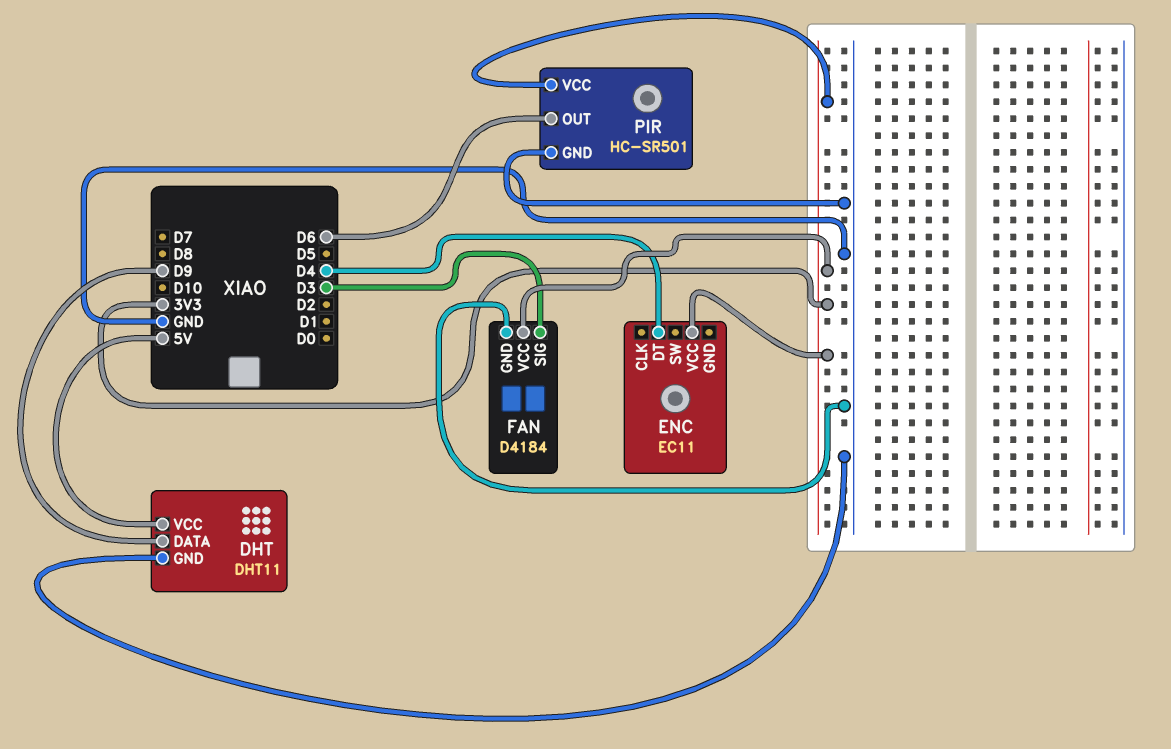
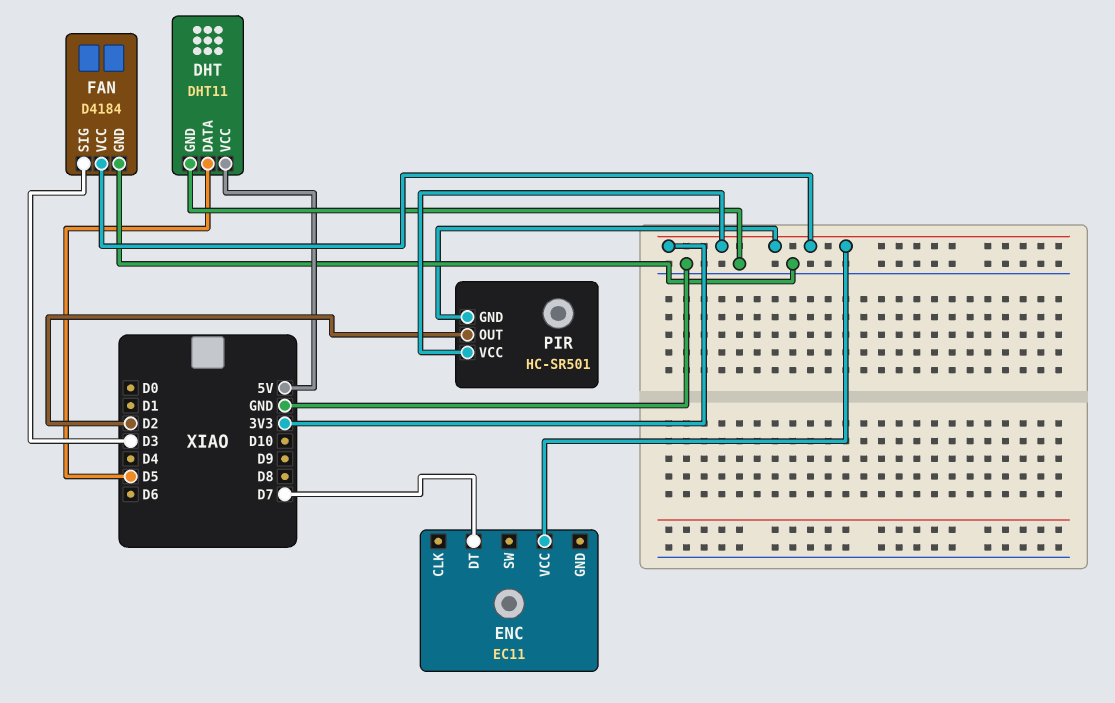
DHT pin DATA: D9 -> D5
ENC pin DT: D4 -> D7
PIR pin GND: GND -> 3V3
PIR pin OUT: D6 -> D2

